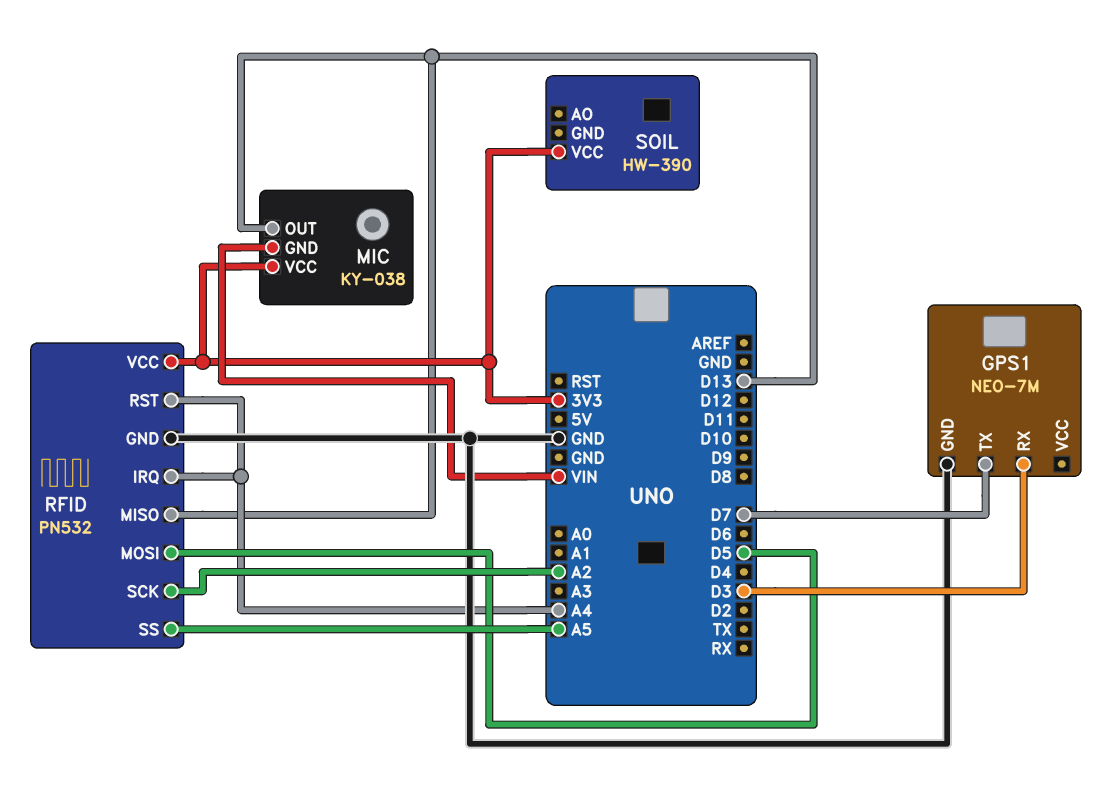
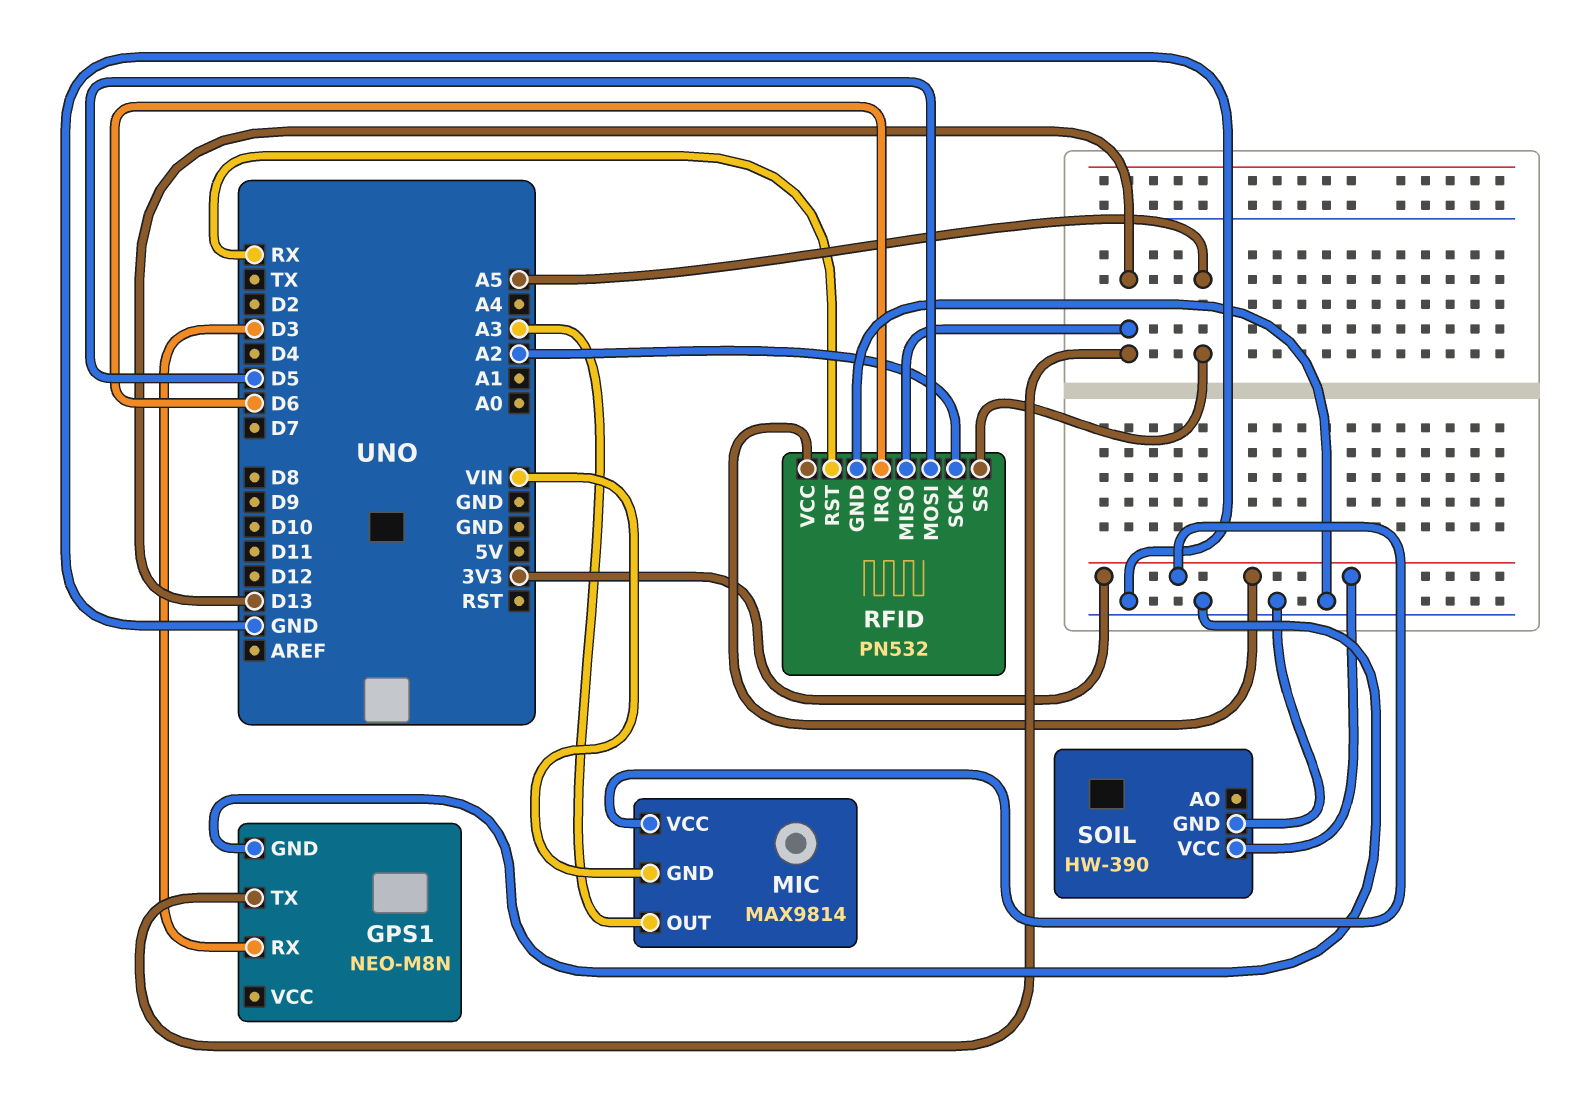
GPS1: NEO-7M -> NEO-M8N
GPS1 pin TX: D7 -> D13
MIC: KY-038 -> MAX9814
MIC pin OUT: D13 -> A3
RFID pin IRQ: A4 -> D6
RFID pin RST: A4 -> RX
SOIL pin GND: none -> GND

